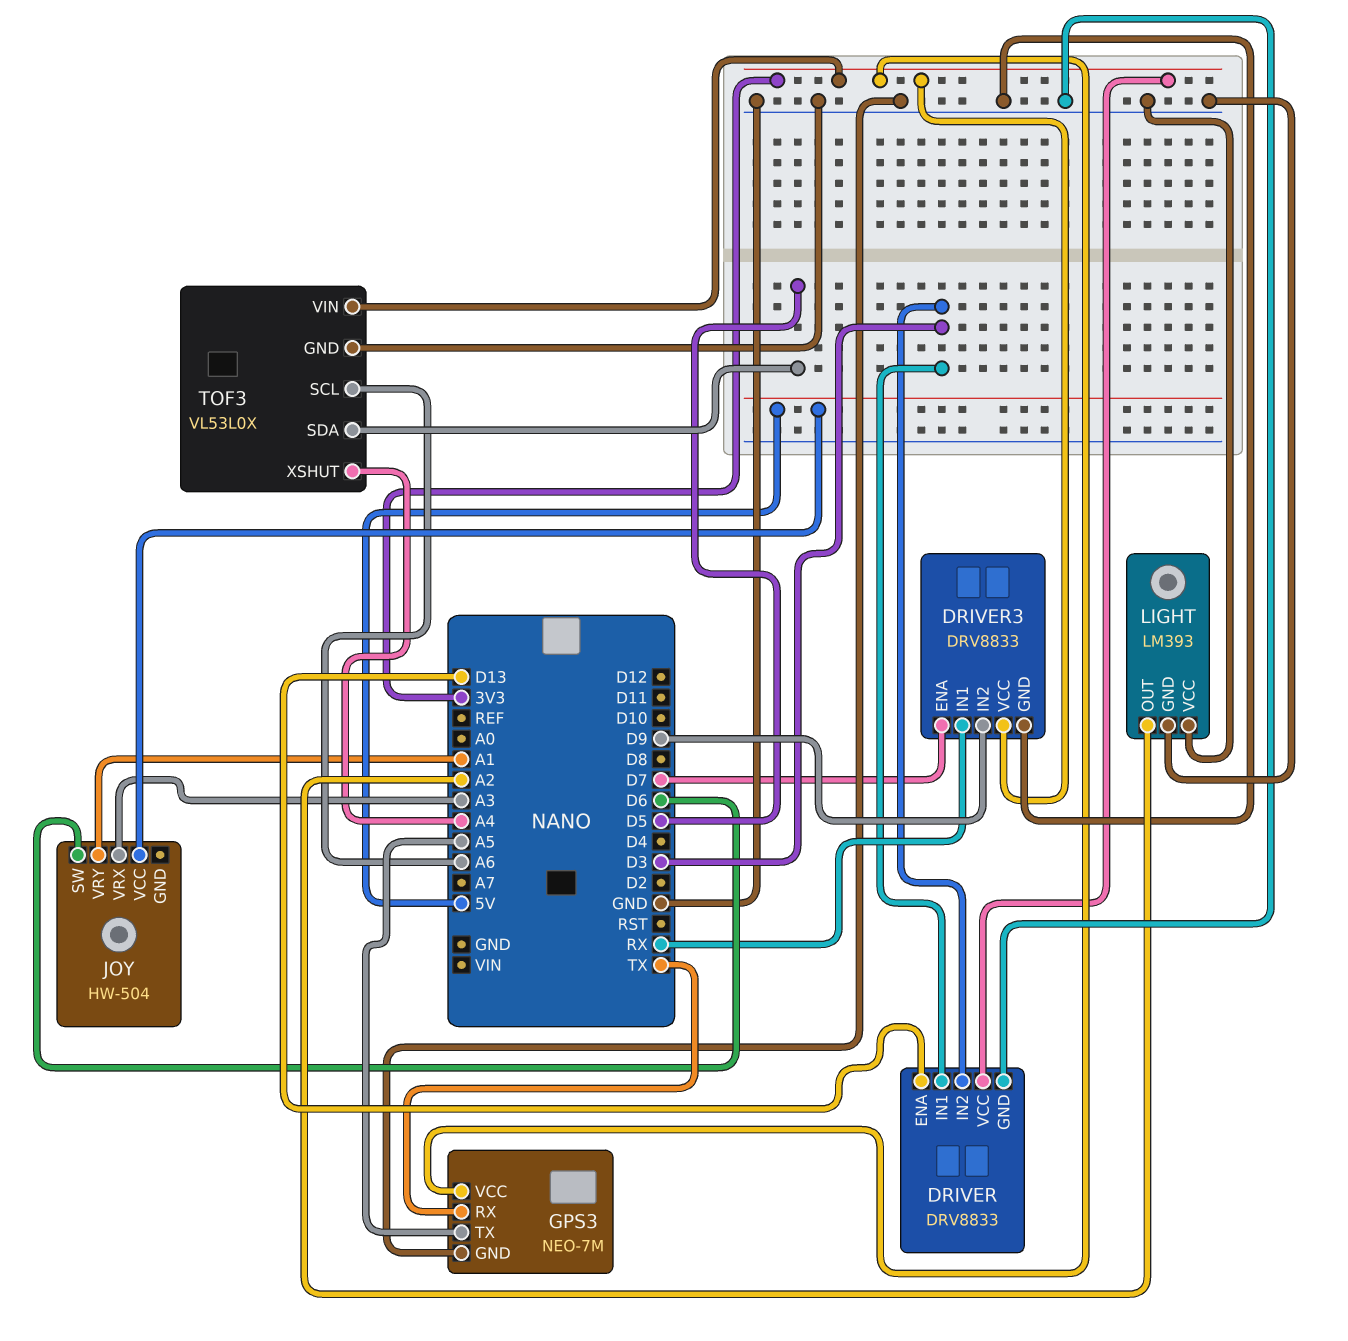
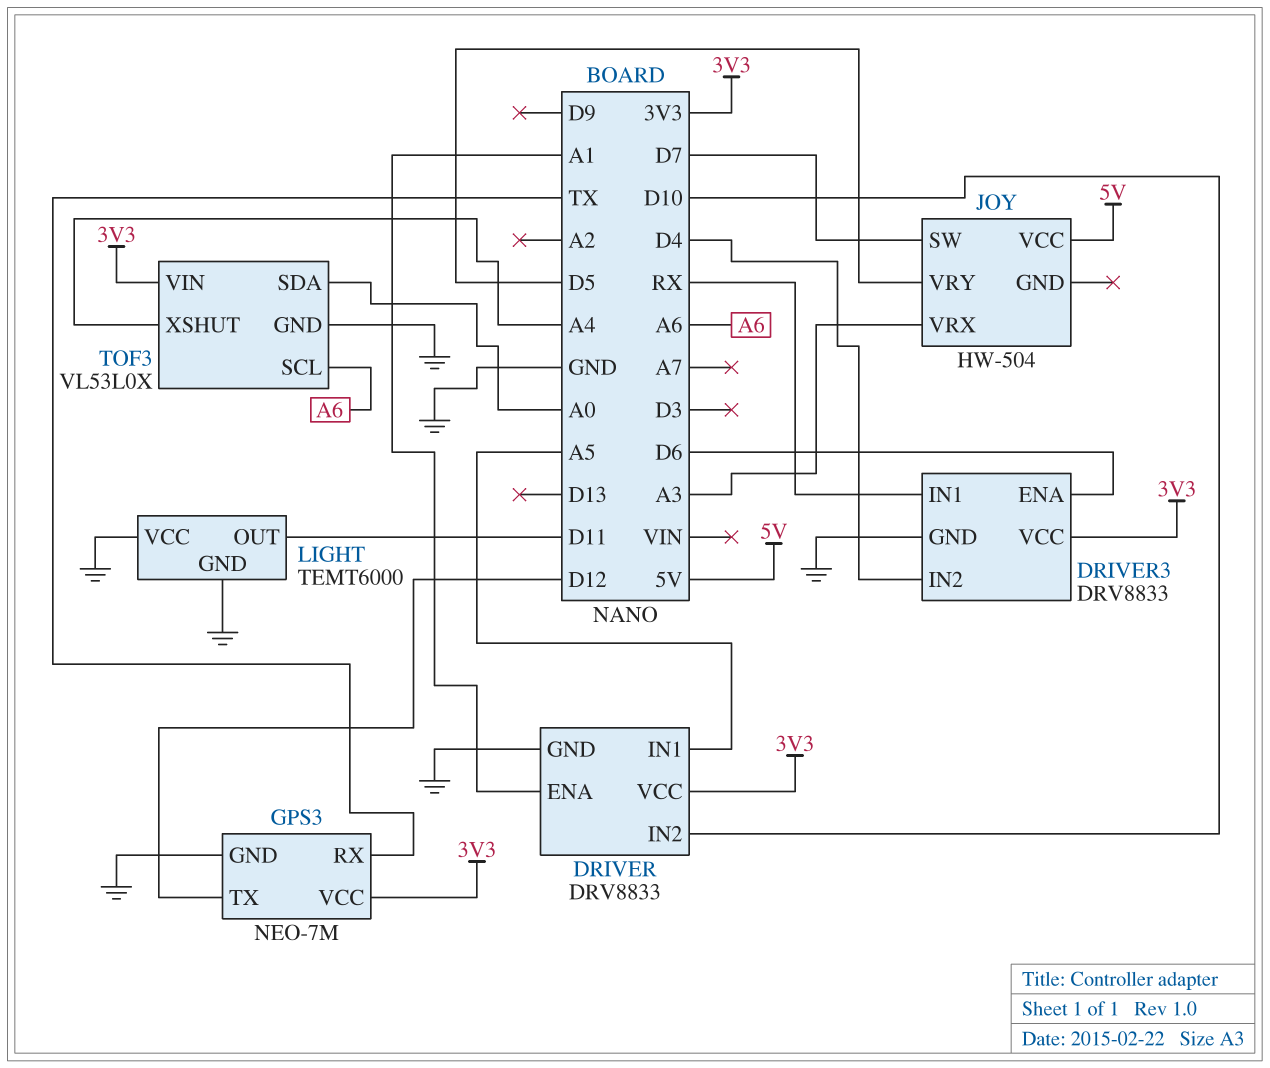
DRIVER pin ENA: D13 -> A1
DRIVER pin IN1: D3 -> A5
DRIVER pin IN2: D3 -> D10
DRIVER3 pin ENA: D7 -> D6
DRIVER3 pin IN2: D9 -> D4
GPS3 pin TX: A5 -> D12
JOY pin SW: D6 -> D7
JOY pin VRY: A1 -> D5
LIGHT: LM393 -> TEMT6000
LIGHT pin OUT: A2 -> D11
TOF3 pin SDA: D5 -> A0

